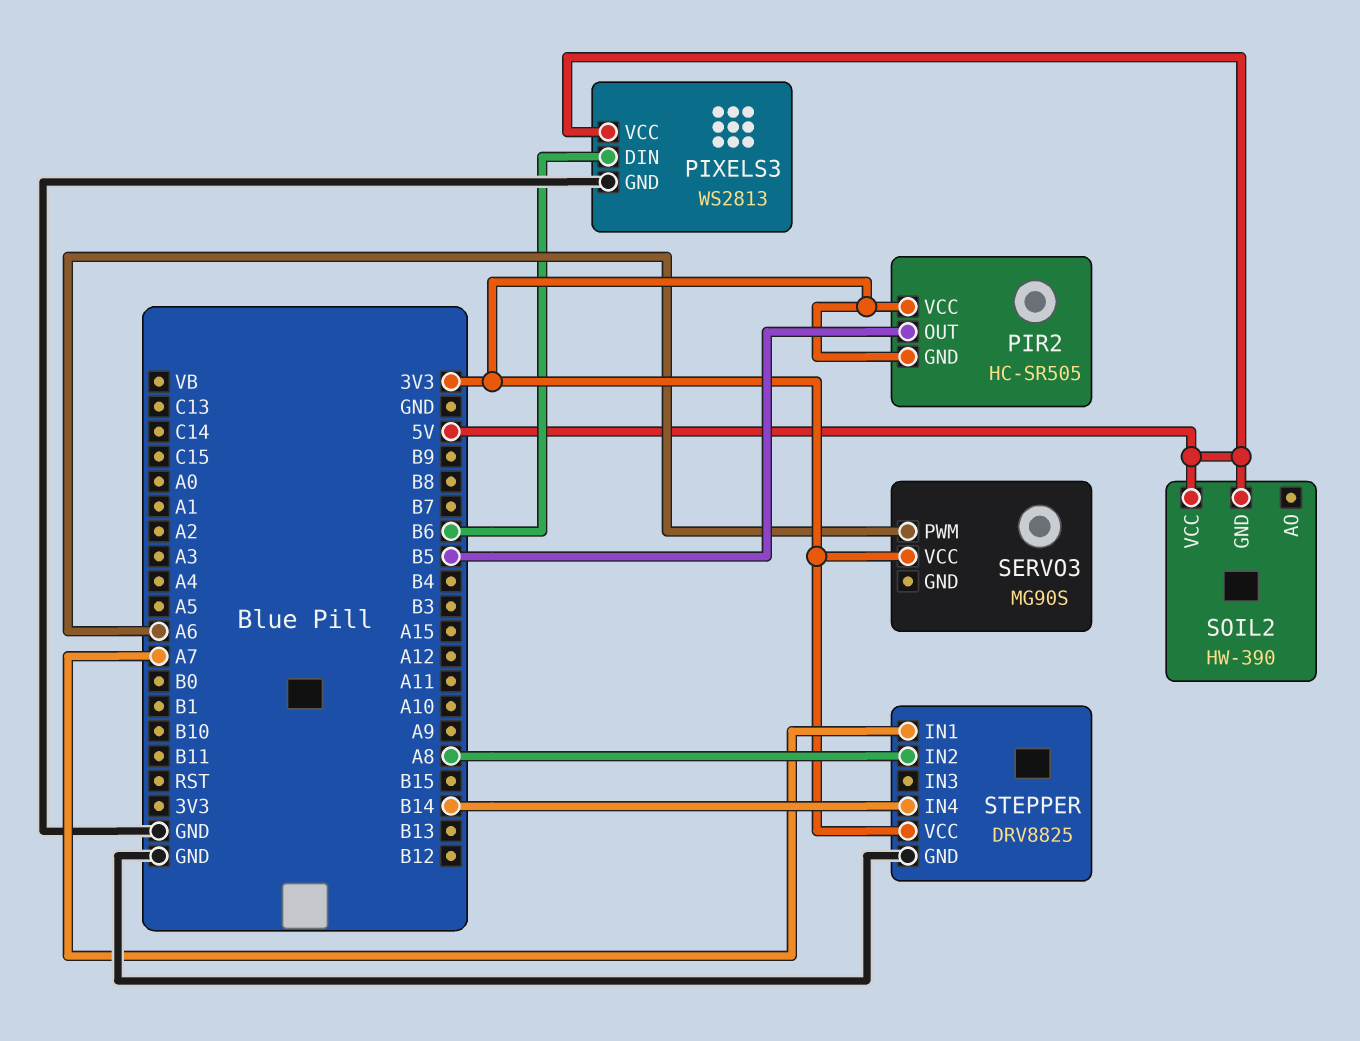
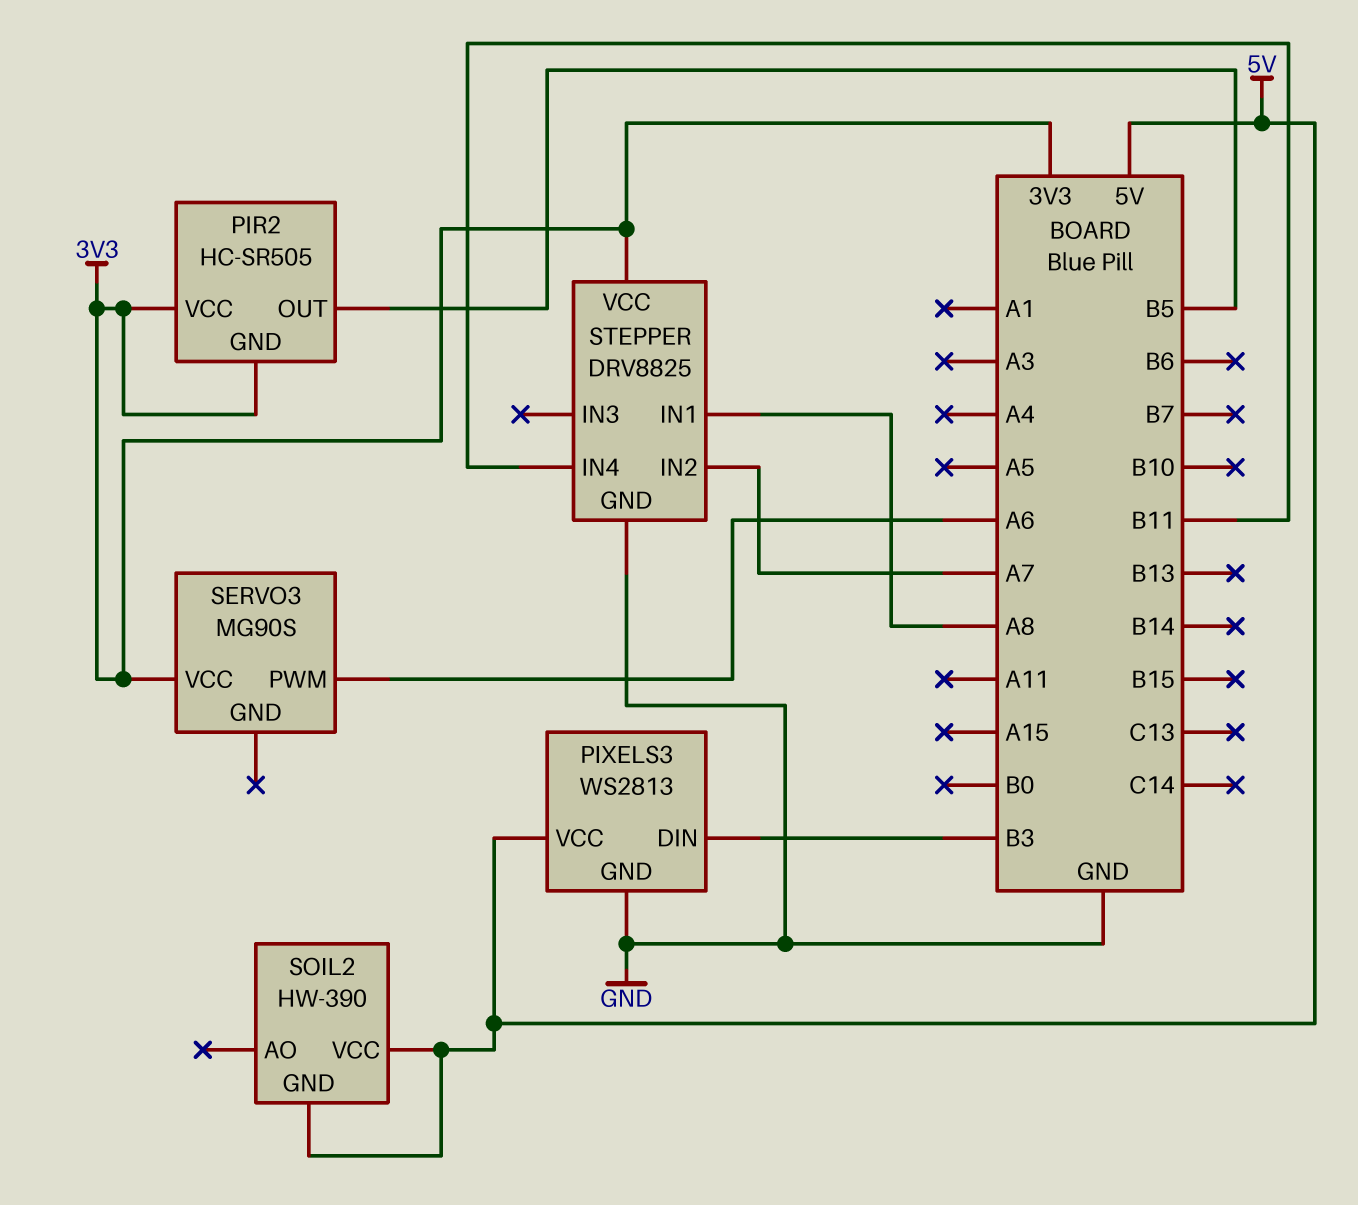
PIXELS3 pin DIN: B6 -> B3
STEPPER pin IN1: A7 -> A8
STEPPER pin IN2: A8 -> A7
STEPPER pin IN4: B14 -> B11

